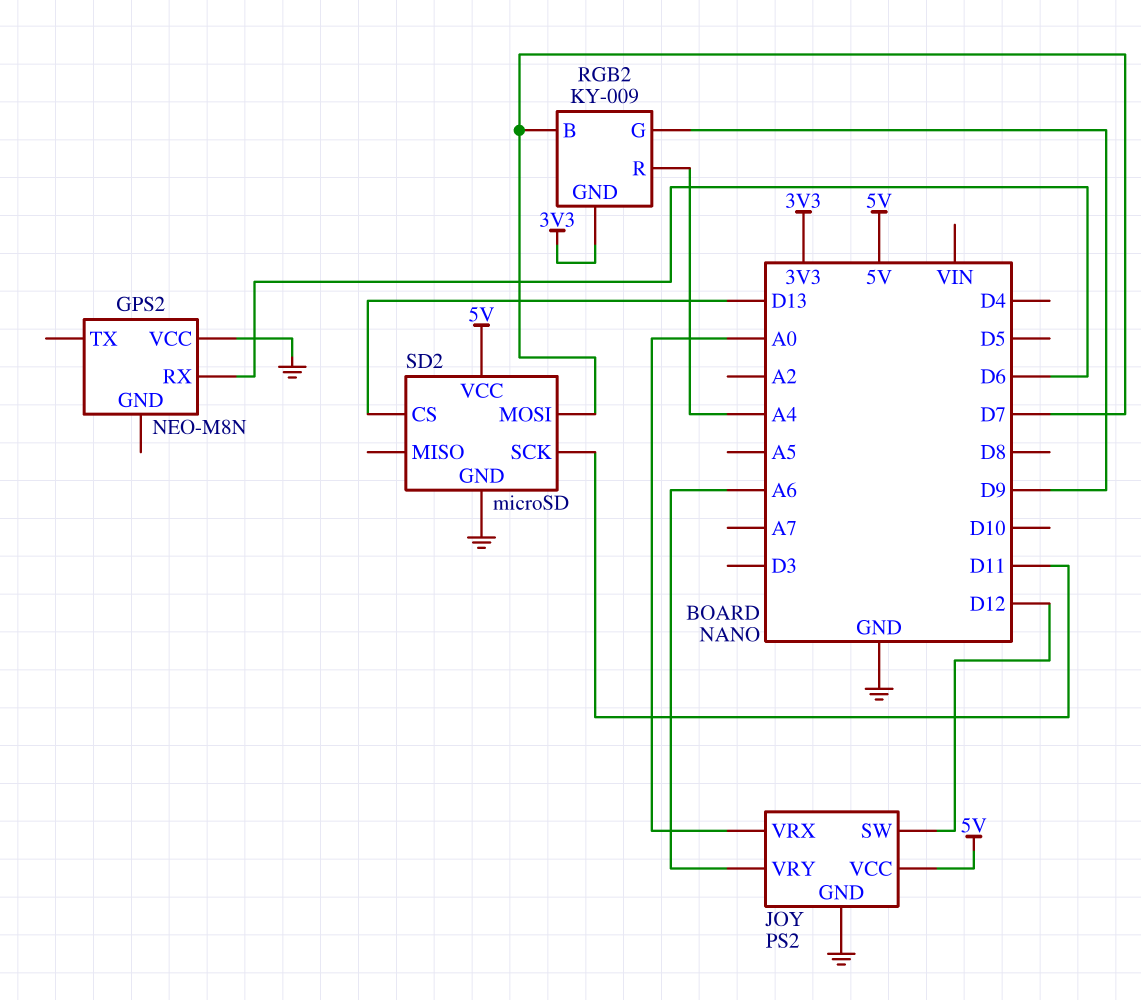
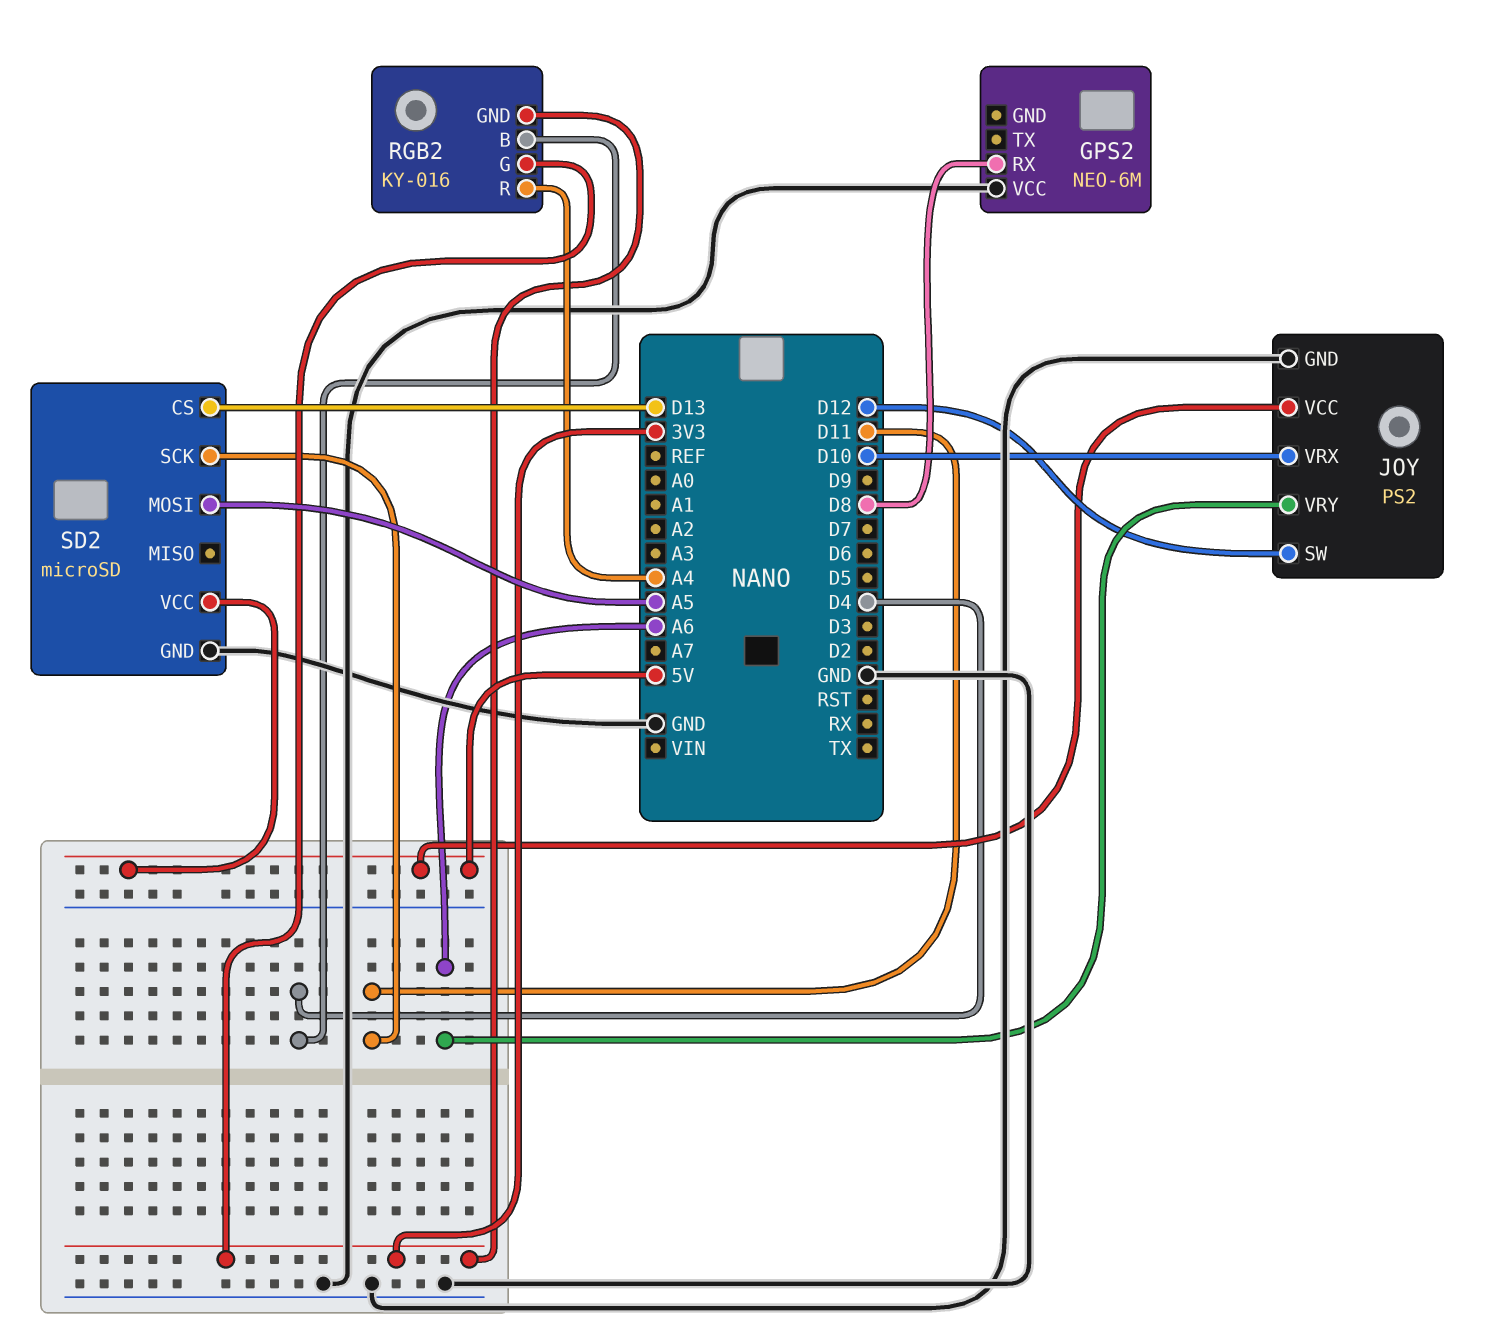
GPS2: NEO-M8N -> NEO-6M
GPS2 pin RX: D6 -> D8
JOY pin VRX: A0 -> D10
RGB2: KY-009 -> KY-016
RGB2 pin B: D7 -> D4
RGB2 pin G: D9 -> 3V3
SD2 pin MOSI: D7 -> A5

